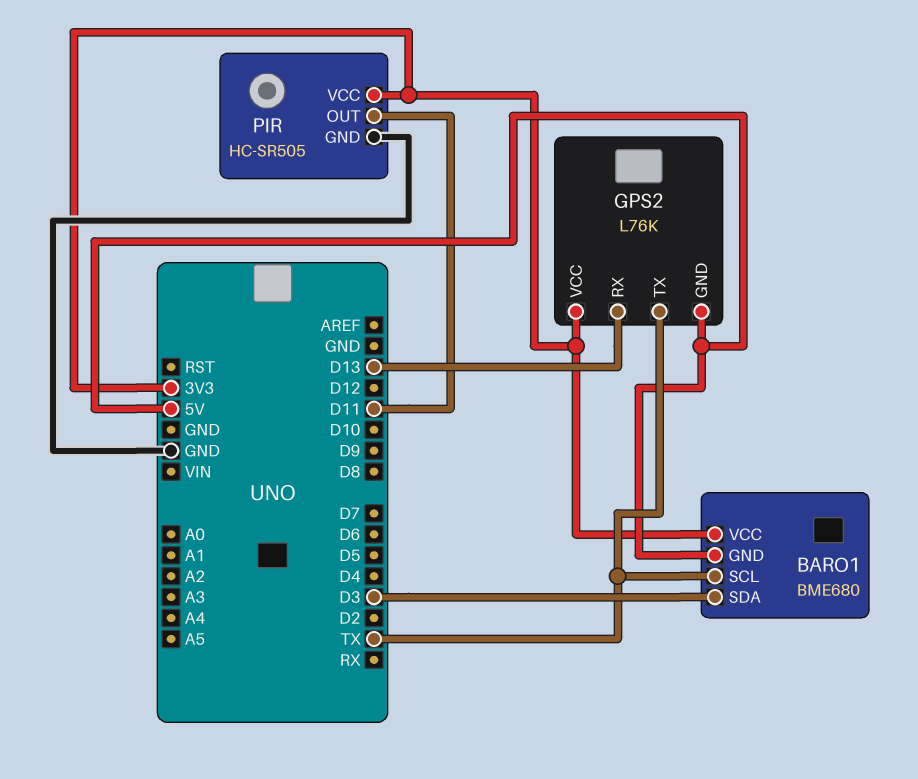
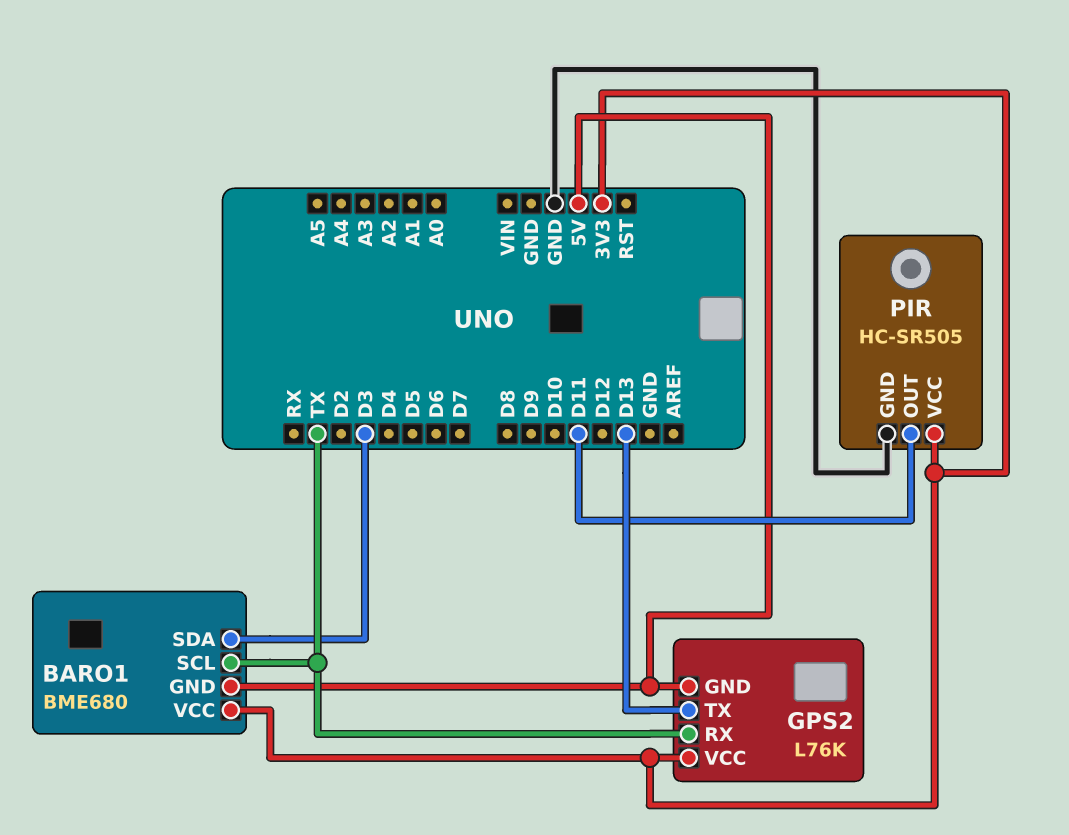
GPS2 pin RX: D13 -> TX
GPS2 pin TX: TX -> D13

